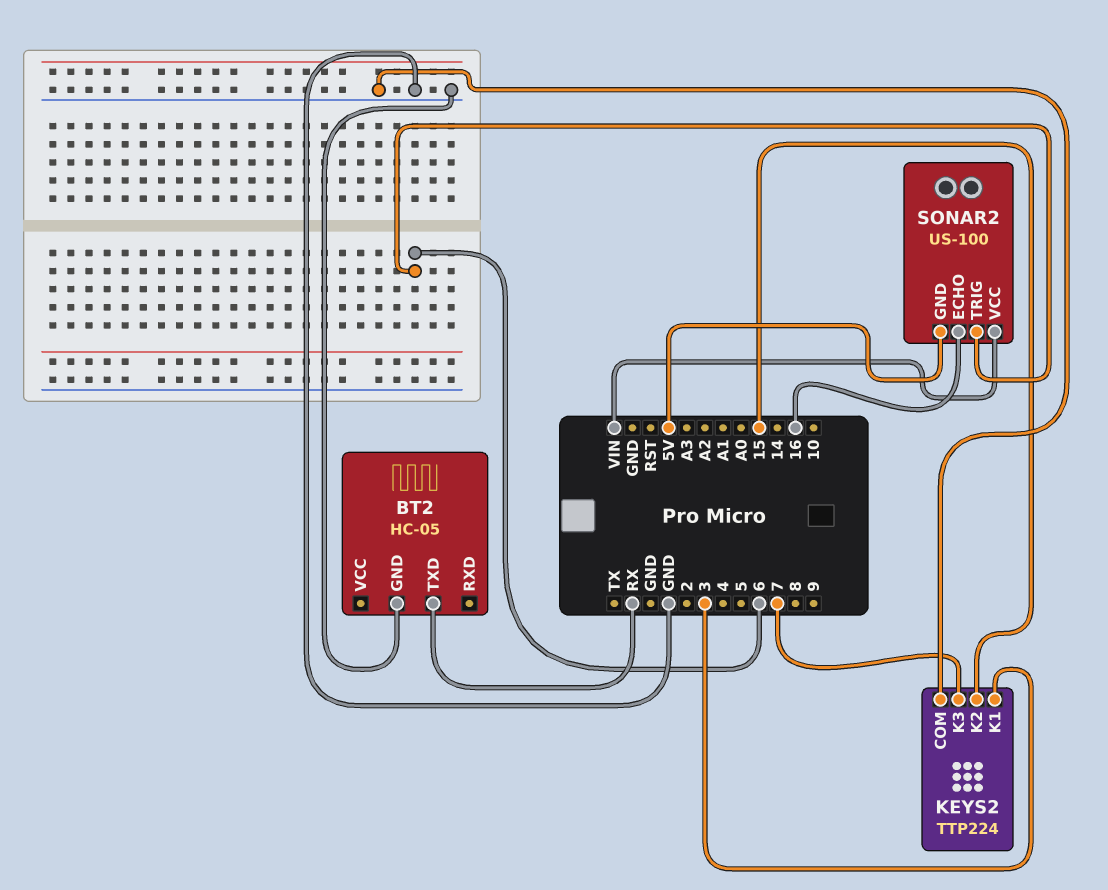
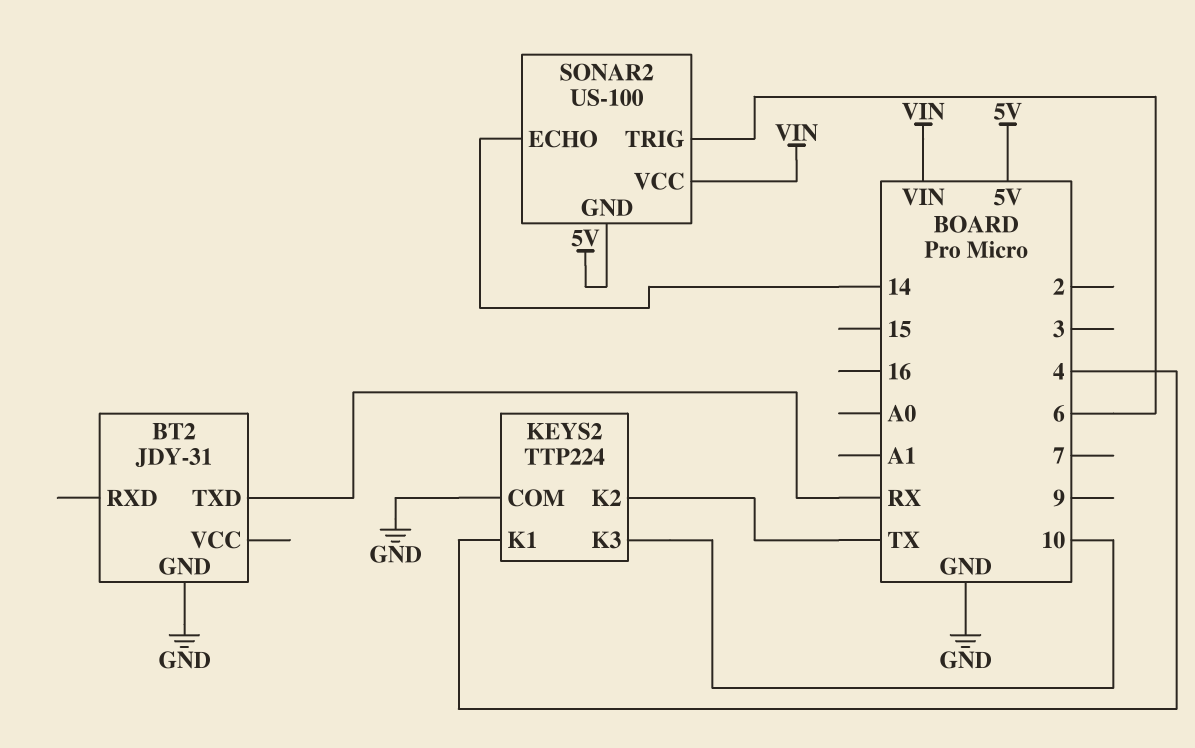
BT2: HC-05 -> JDY-31
KEYS2 pin K1: 3 -> 4
KEYS2 pin K2: 15 -> TX
KEYS2 pin K3: 7 -> 10
SONAR2 pin ECHO: 16 -> 14

